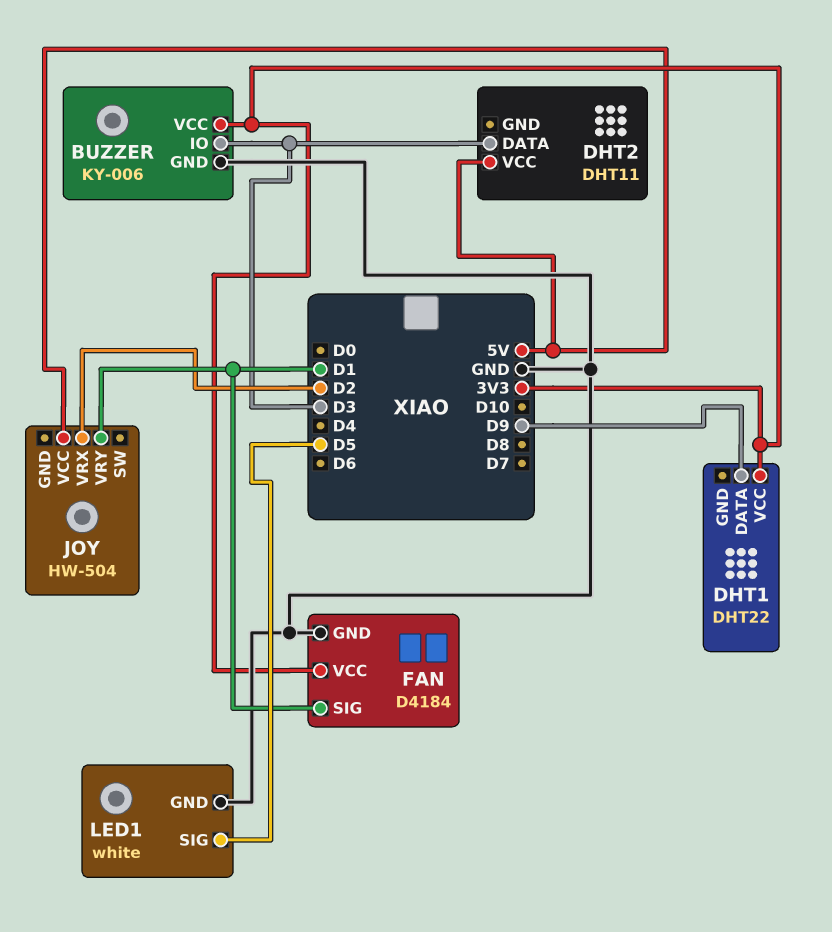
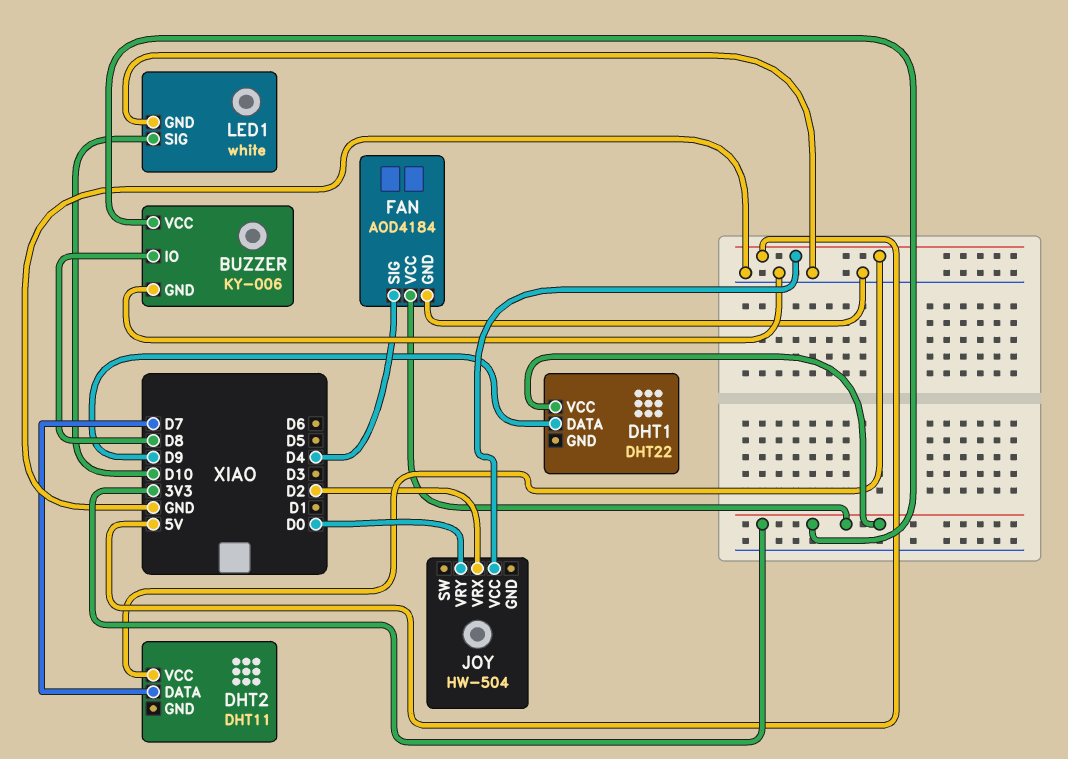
BUZZER pin IO: D3 -> D8
DHT2 pin DATA: D3 -> D7
FAN: D4184 -> AOD4184
FAN pin SIG: D1 -> D4
JOY pin VRY: D1 -> D0
LED1 pin SIG: D5 -> D10

